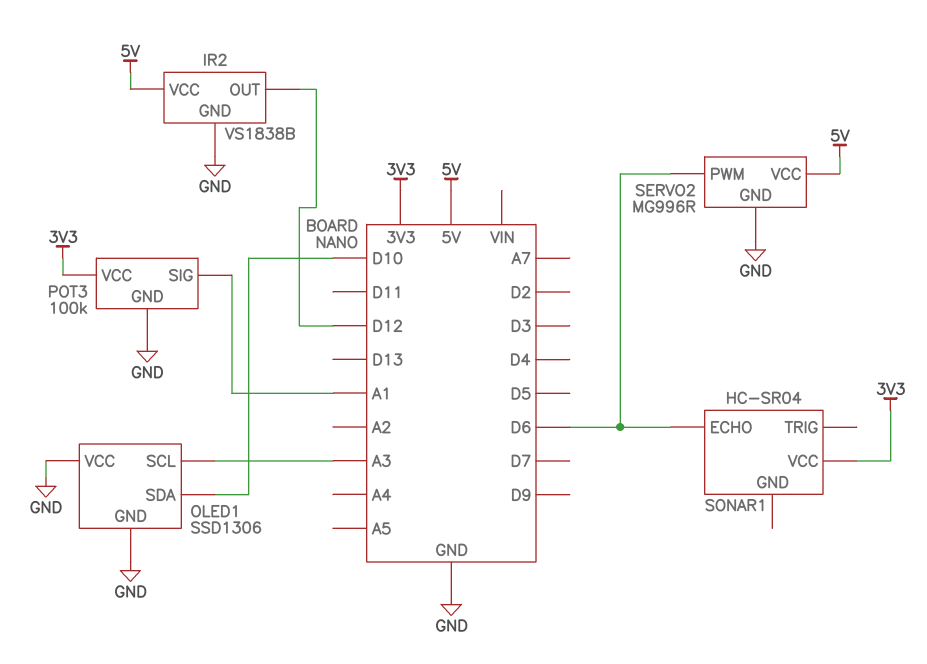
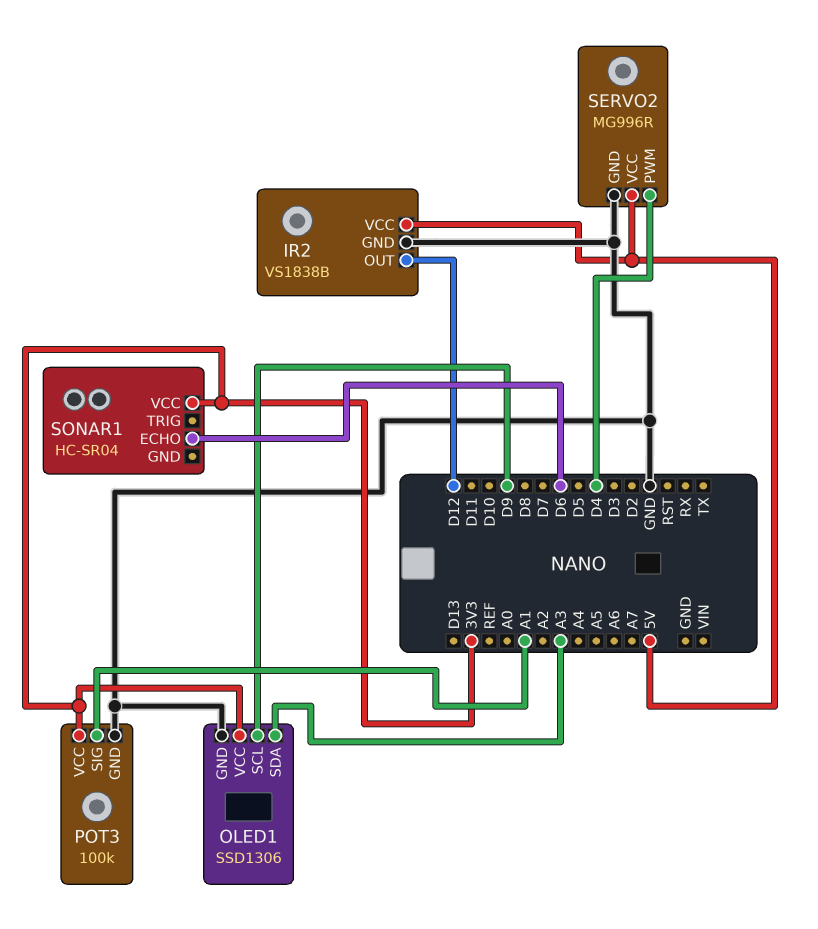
OLED1 pin SCL: A3 -> D9
OLED1 pin SDA: D10 -> A3
OLED1 pin VCC: GND -> 3V3
SERVO2 pin PWM: D6 -> D4

